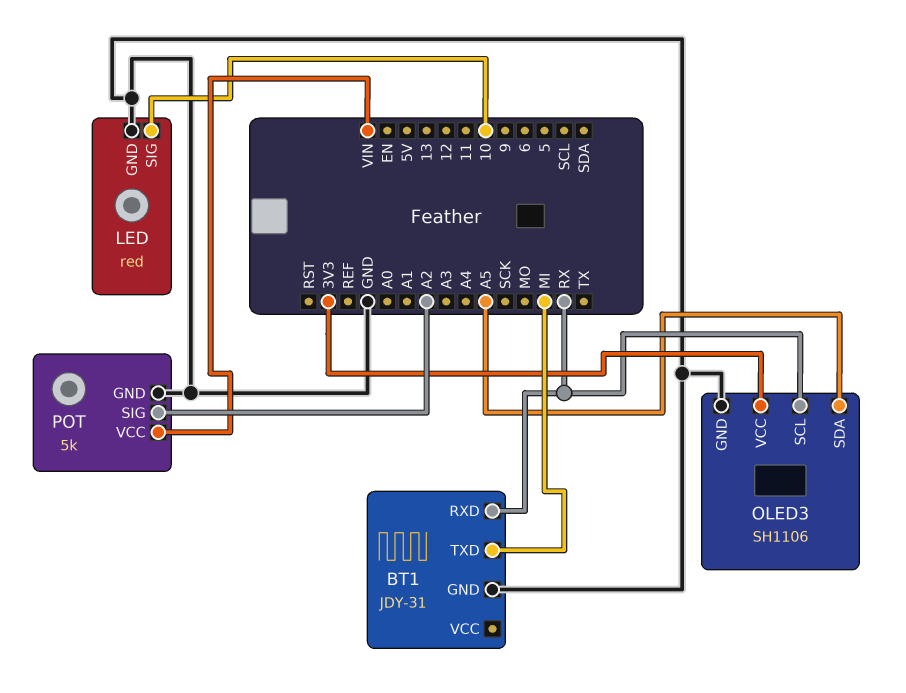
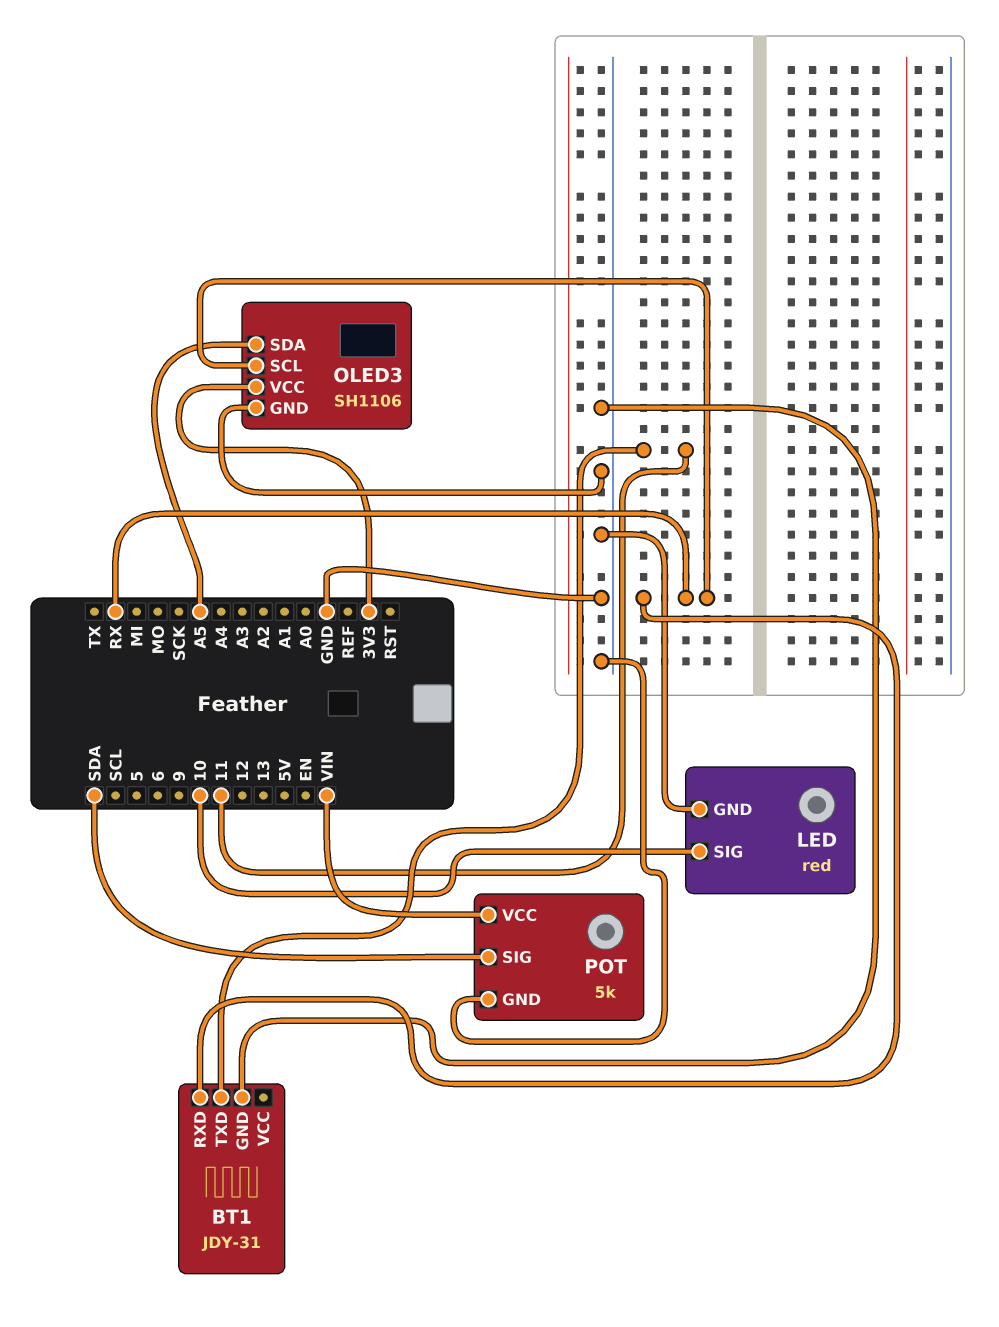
BT1 pin TXD: MI -> 11
POT pin SIG: A2 -> SDA

